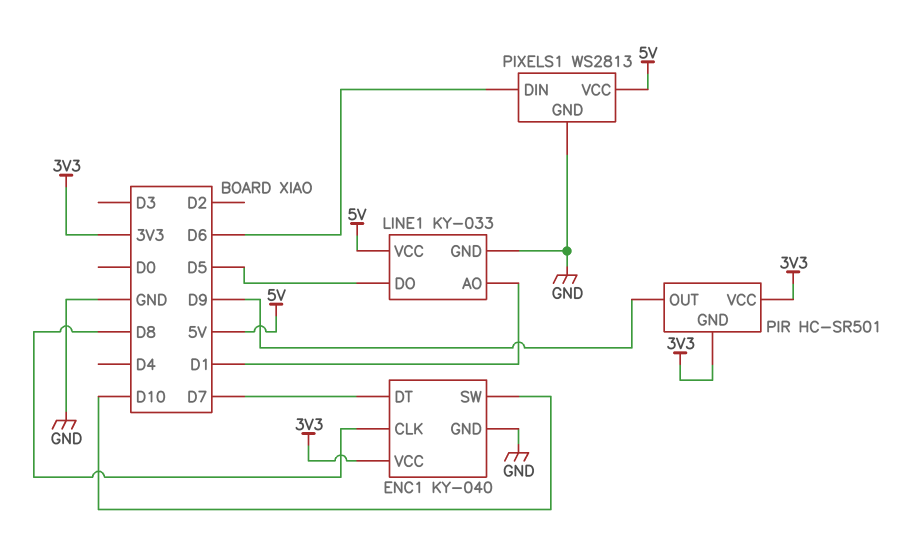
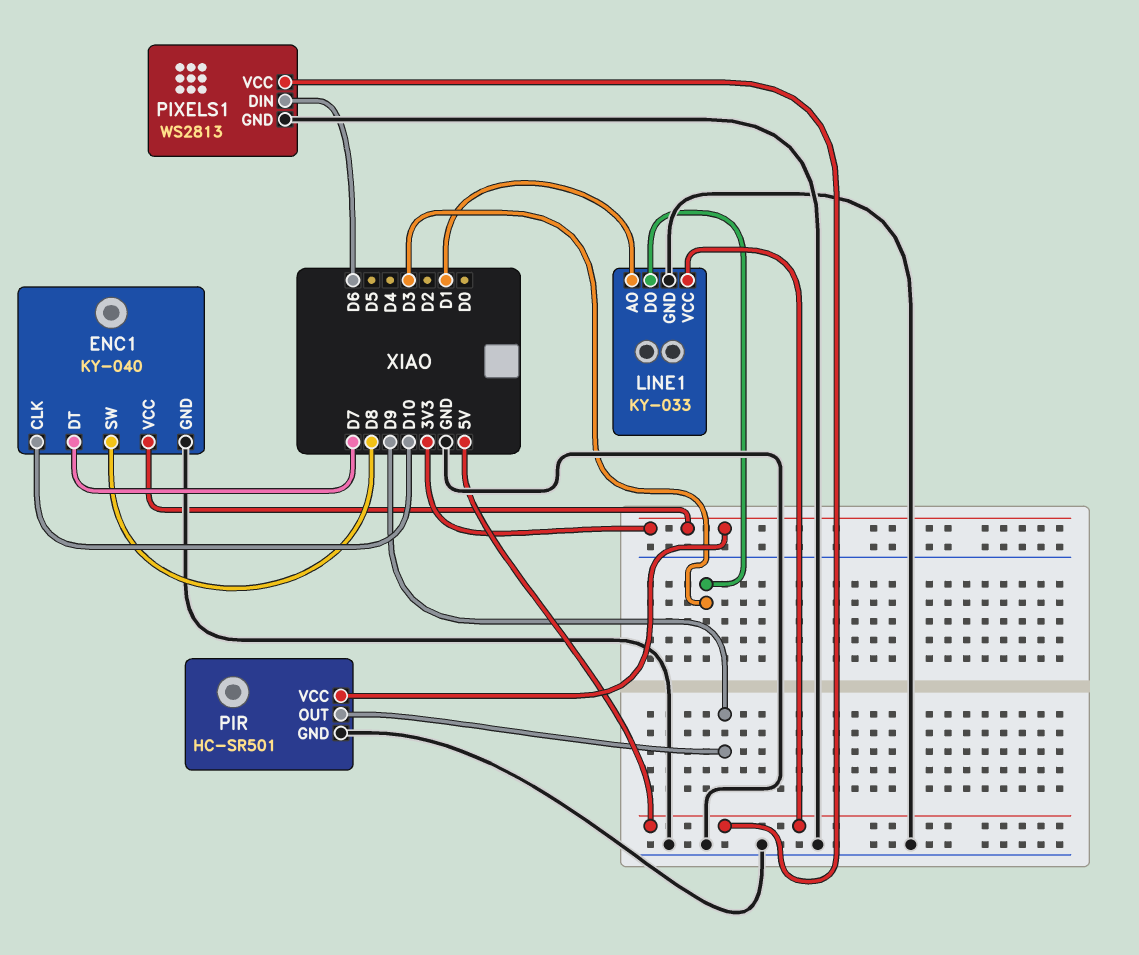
ENC1 pin CLK: D8 -> D10
ENC1 pin SW: D10 -> D8
LINE1 pin DO: D5 -> D3
PIR pin GND: 3V3 -> GND

